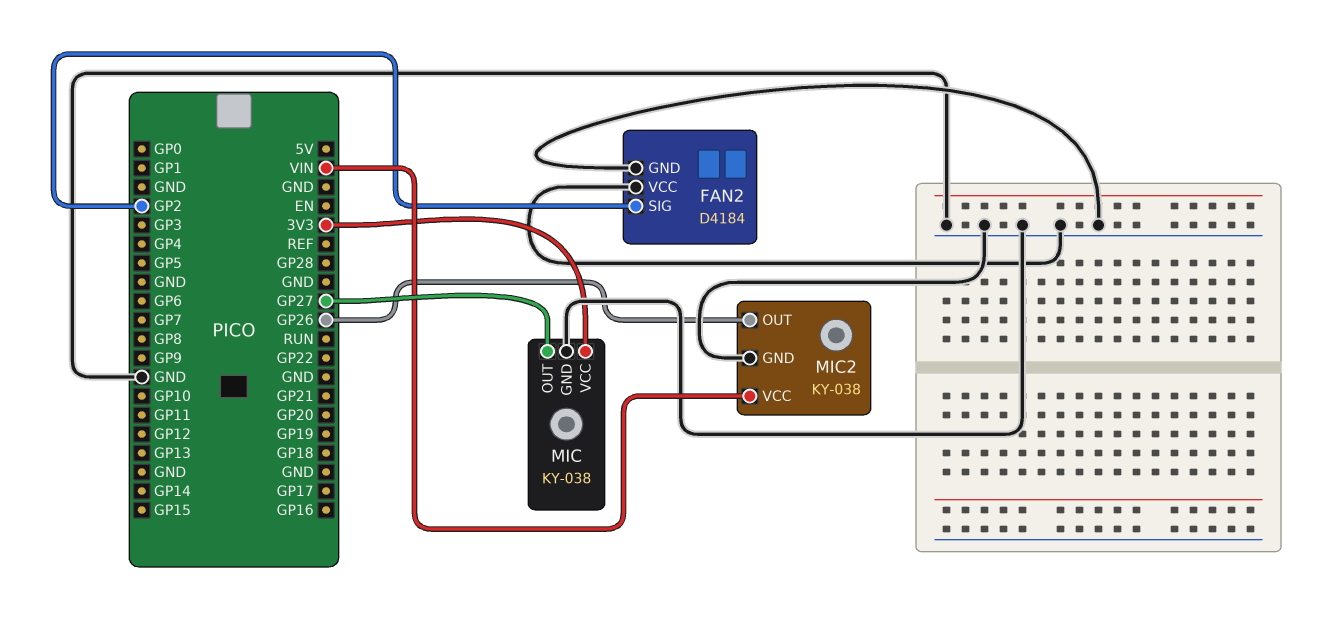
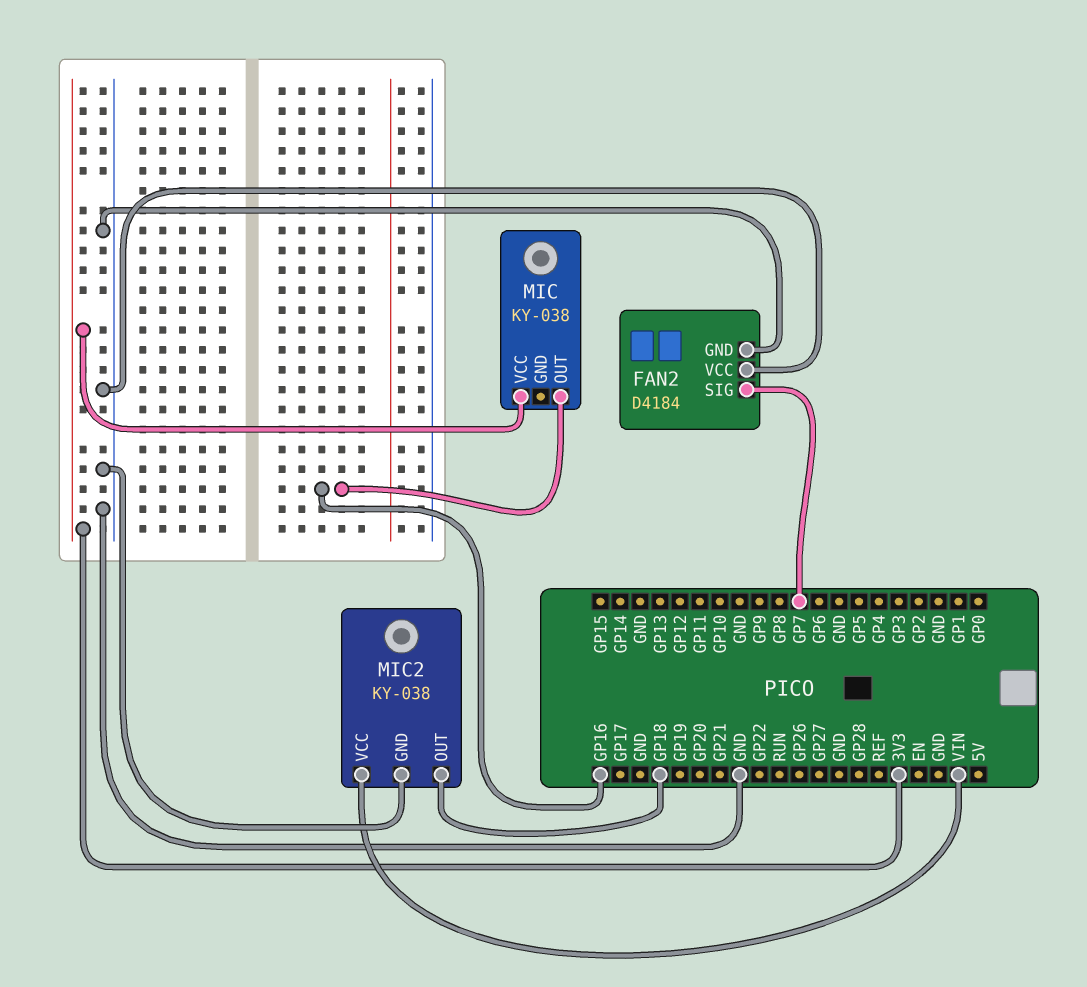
FAN2 pin SIG: GP2 -> GP7
MIC pin GND: GND -> none
MIC pin OUT: GP27 -> GP16
MIC2 pin OUT: GP26 -> GP18

